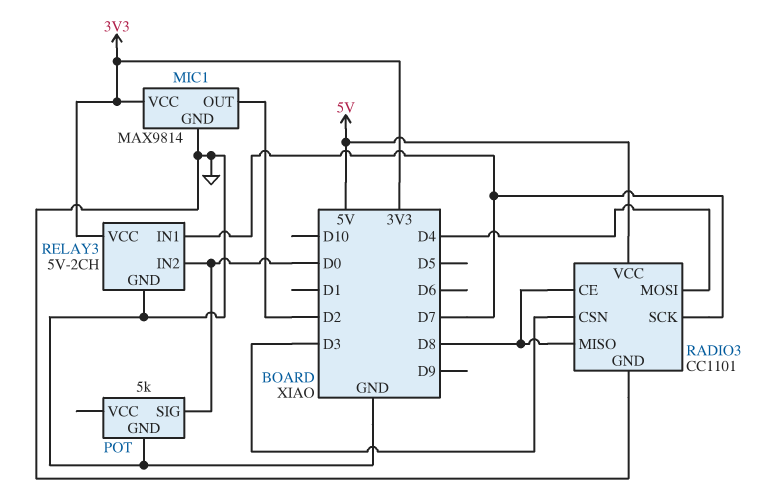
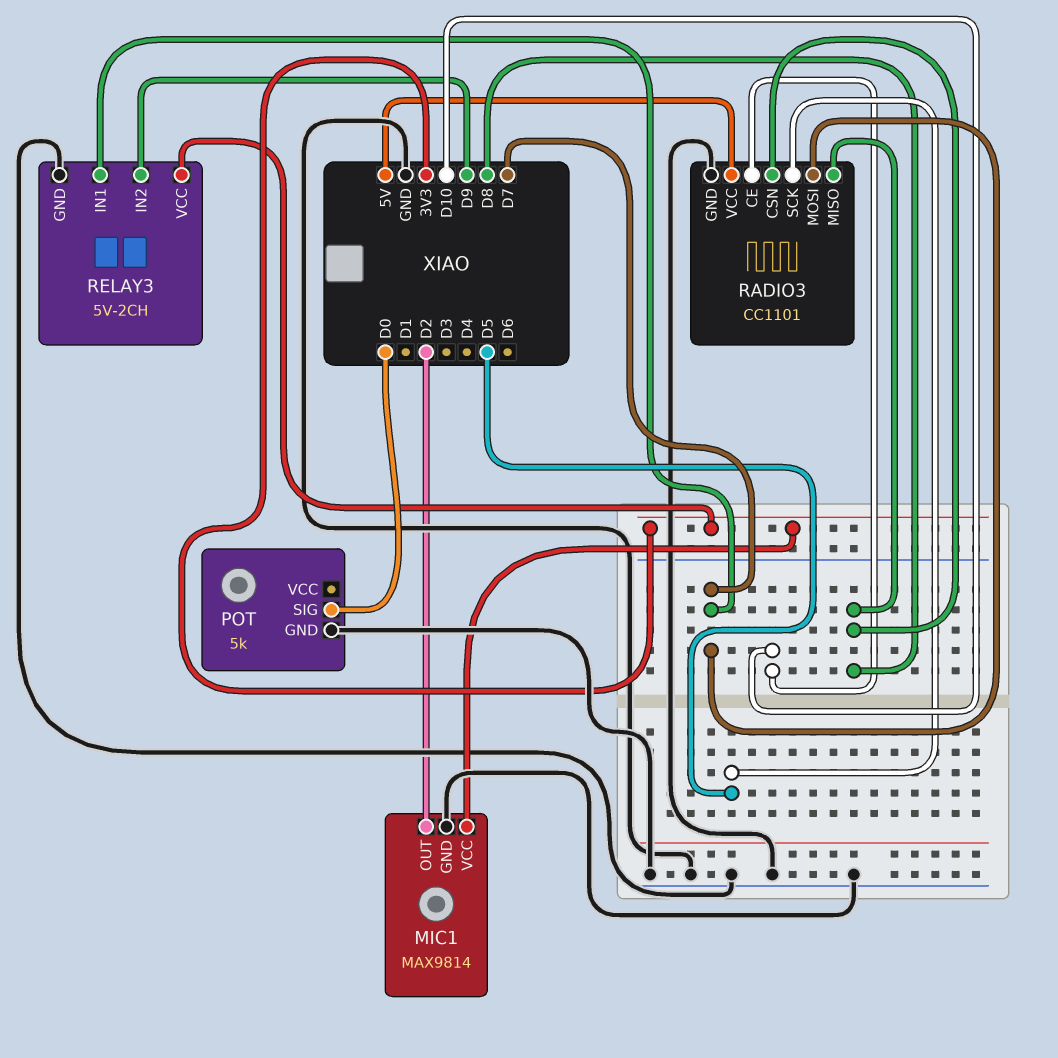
RADIO3 pin CE: D8 -> D10
RADIO3 pin CSN: D3 -> D8
RADIO3 pin MOSI: D4 -> D7
RADIO3 pin SCK: D7 -> D5
RELAY3 pin IN2: D0 -> D9

